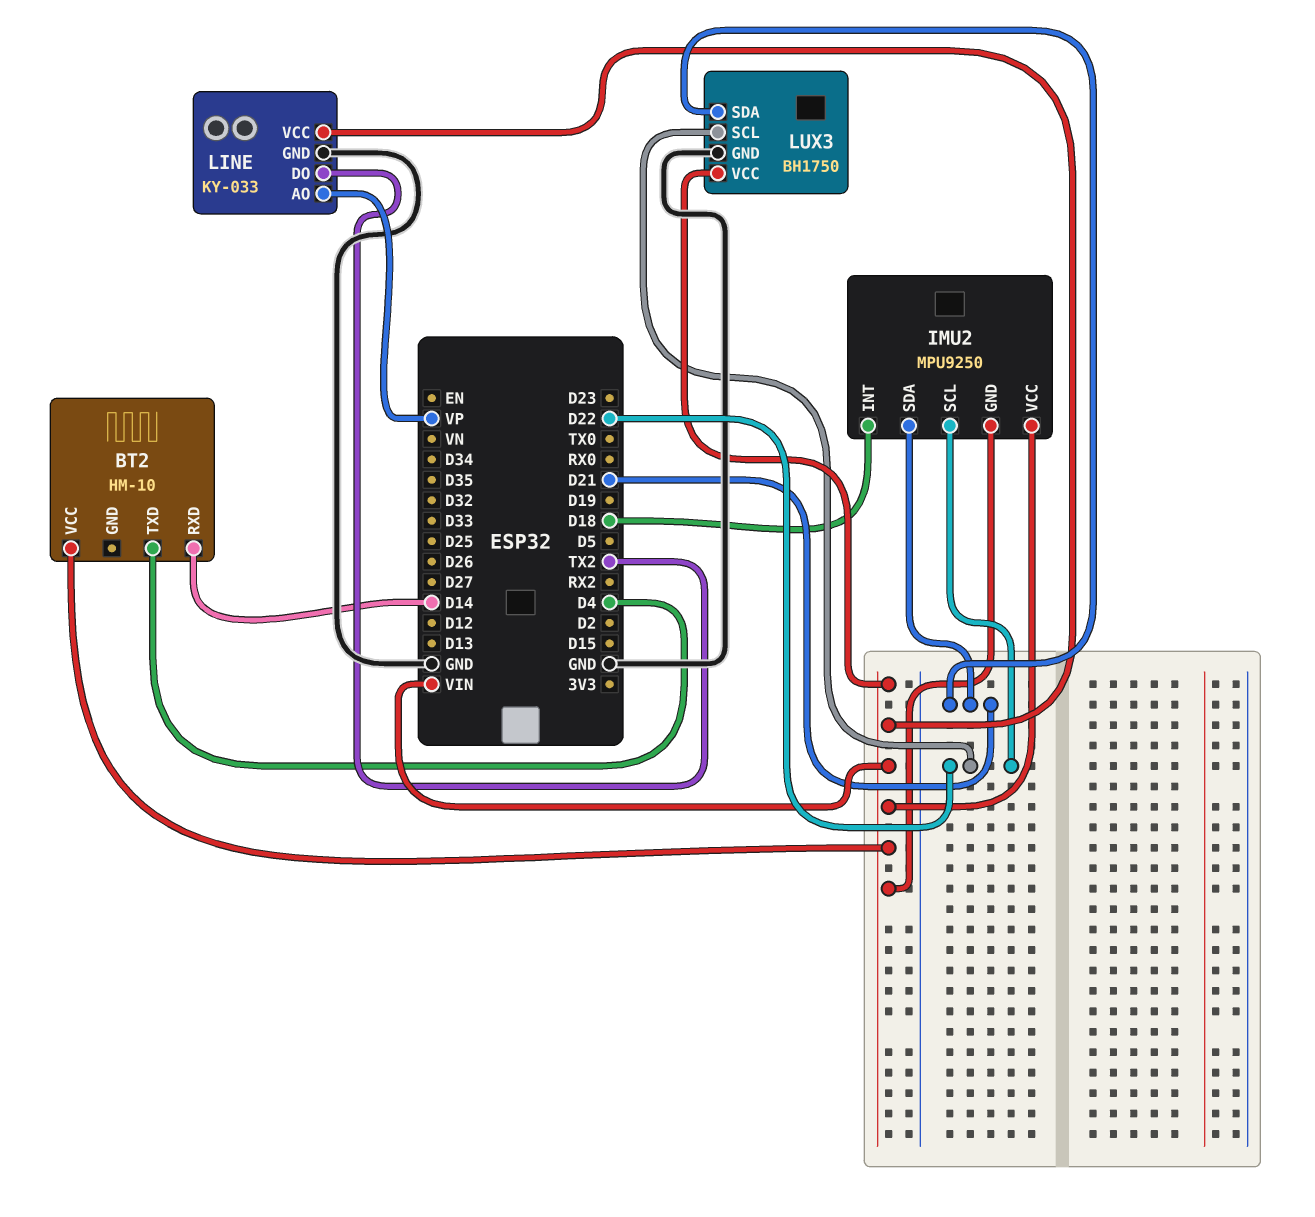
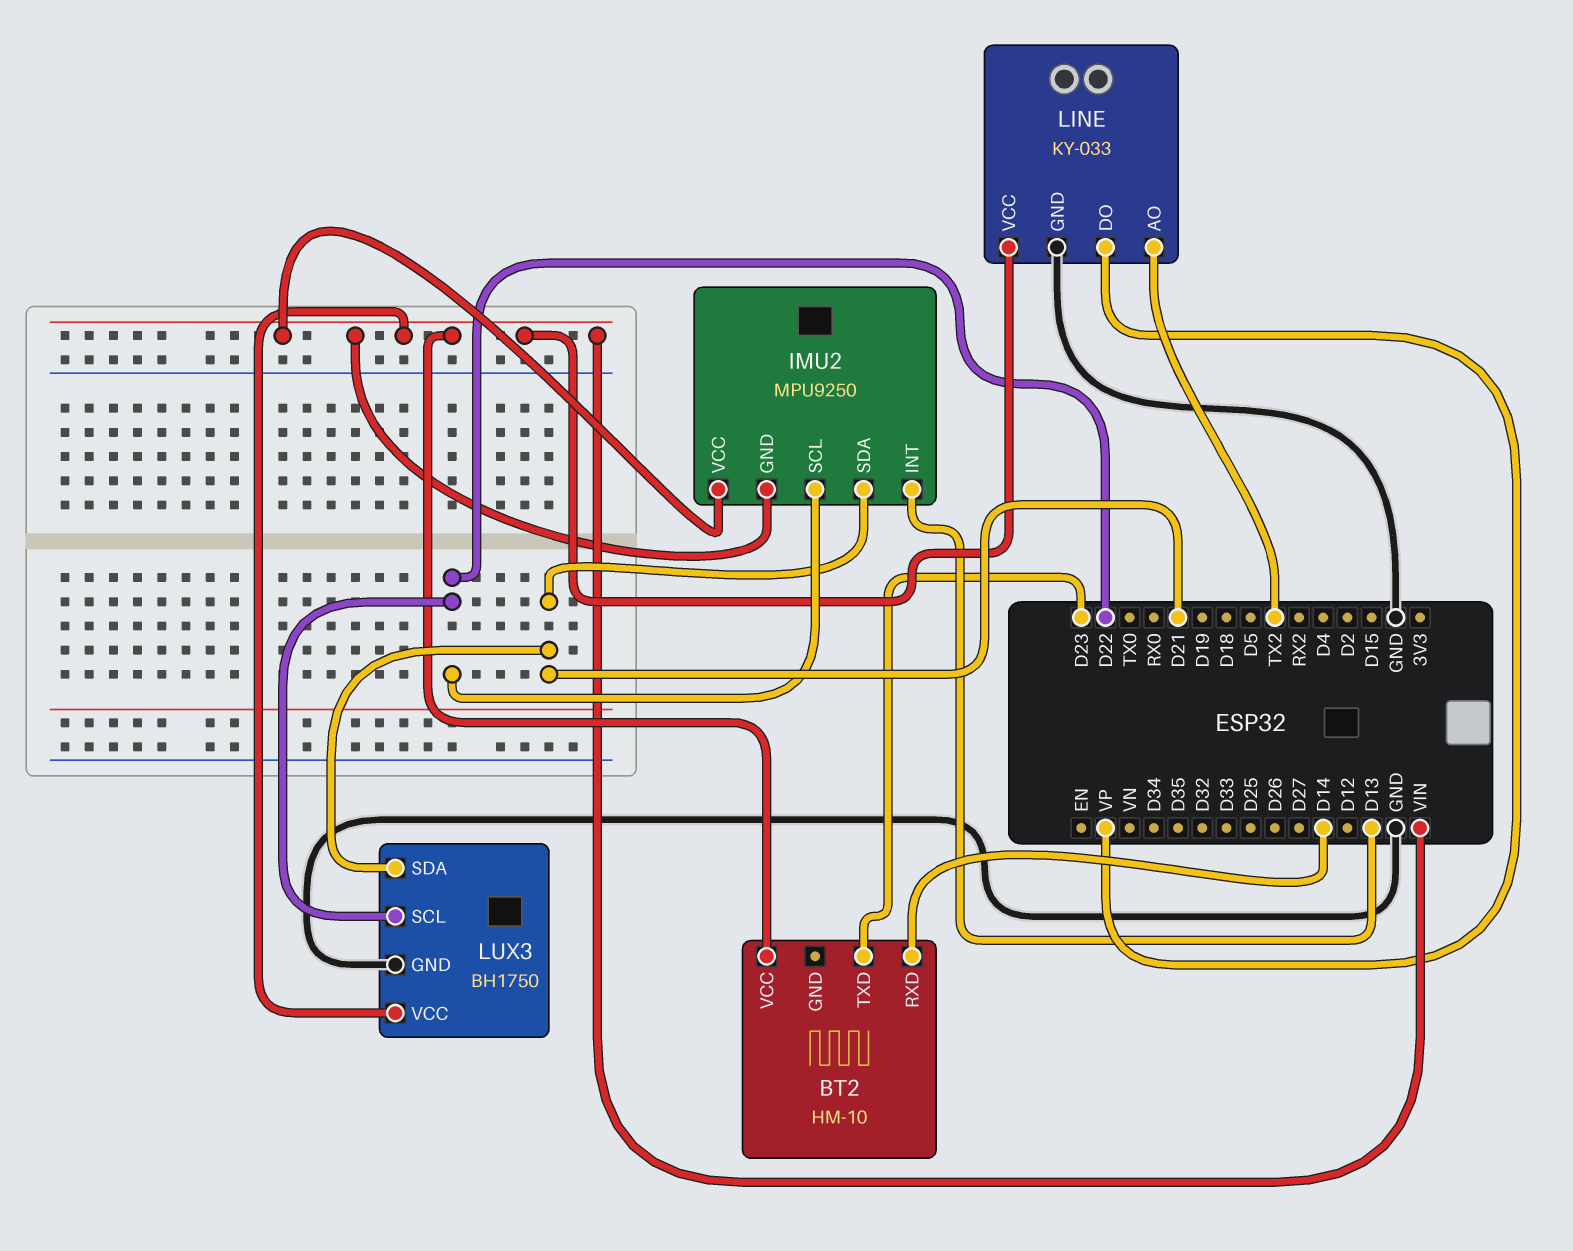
BT2 pin TXD: D4 -> D23
IMU2 pin INT: D18 -> D13
LINE pin AO: VP -> TX2
LINE pin DO: TX2 -> VP

